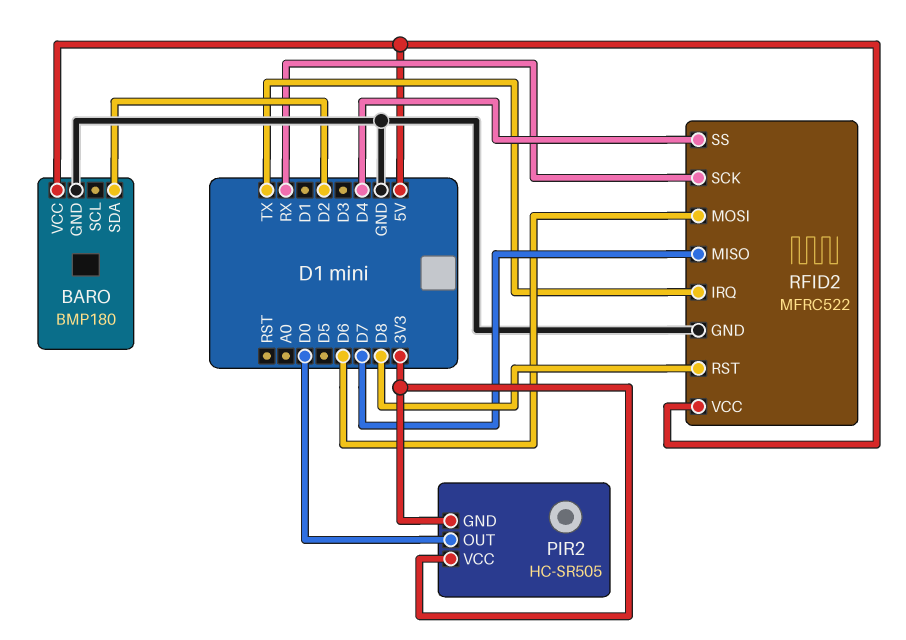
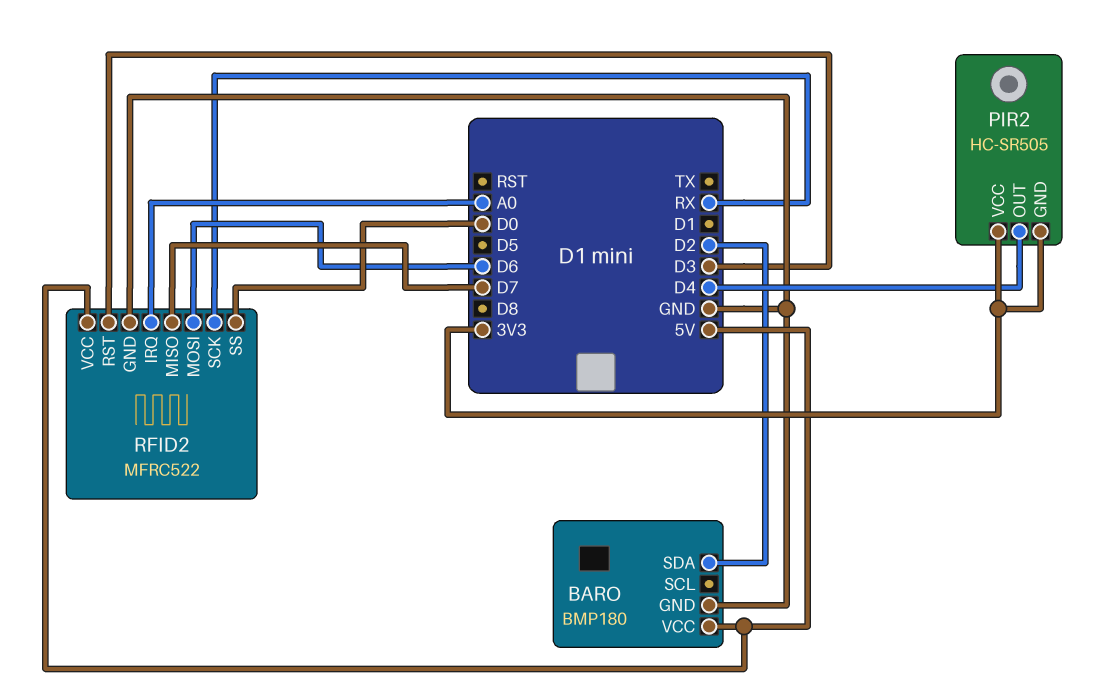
PIR2 pin OUT: D0 -> D4
RFID2 pin IRQ: TX -> A0
RFID2 pin RST: D8 -> D3
RFID2 pin SS: D4 -> D0

